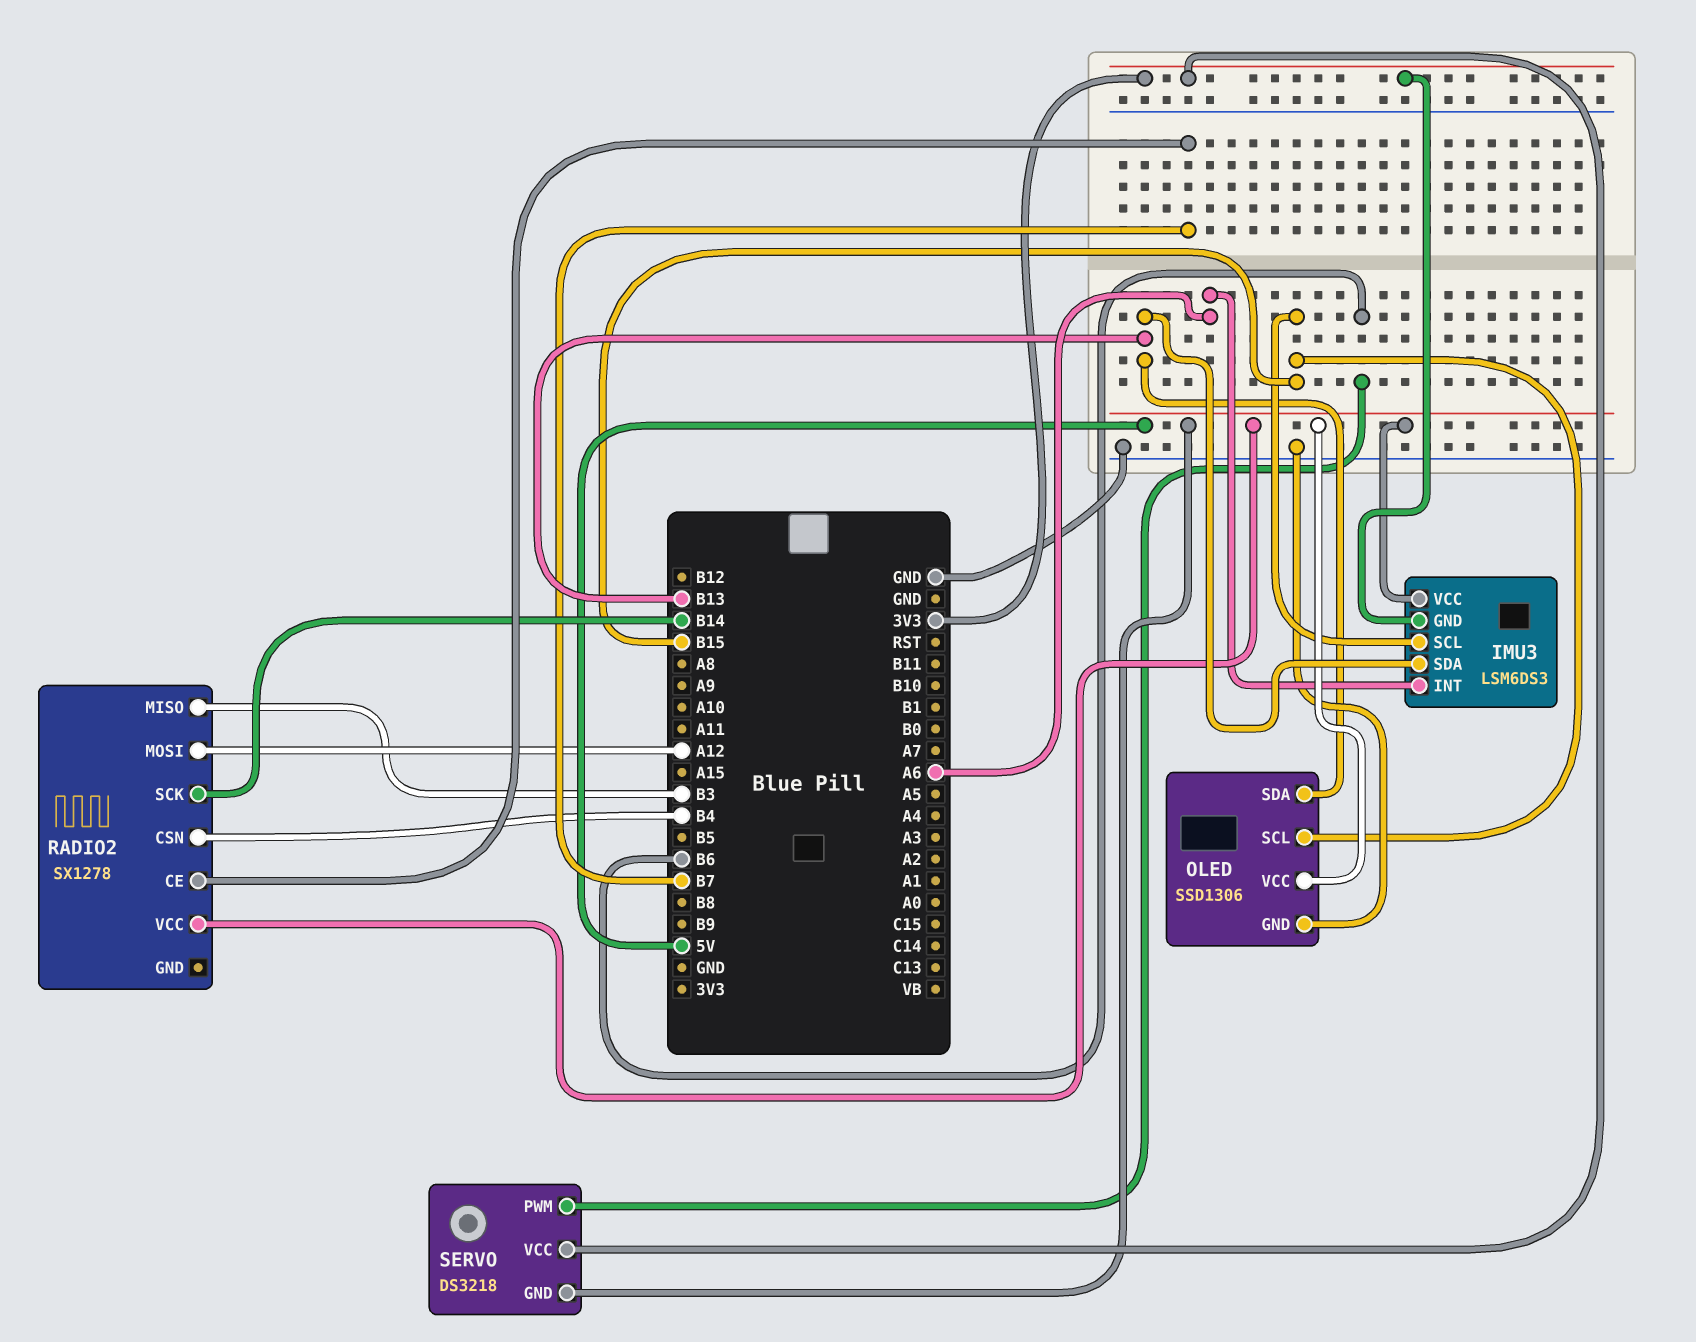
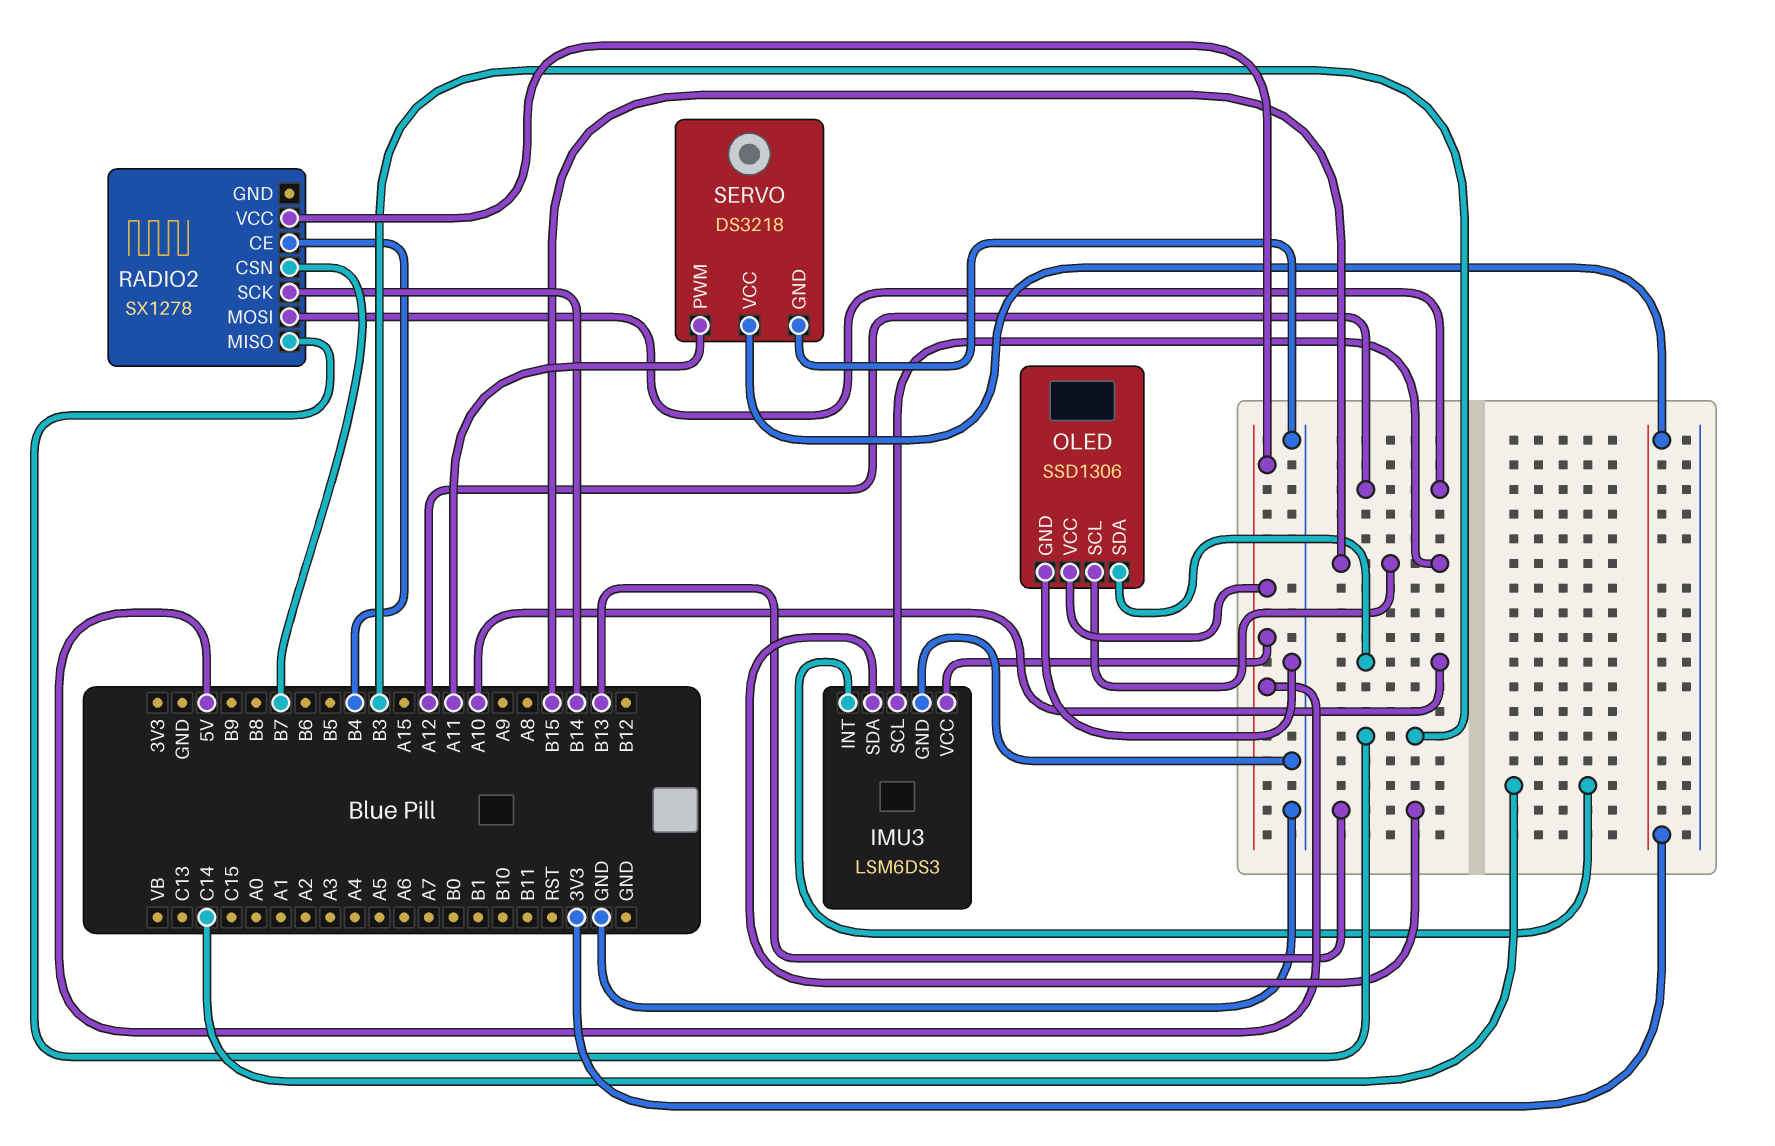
IMU3 pin GND: 3V3 -> GND
IMU3 pin INT: A6 -> C14
OLED pin SDA: B13 -> A10
RADIO2 pin CE: B7 -> B4
RADIO2 pin CSN: B4 -> B7
SERVO pin GND: 5V -> GND
SERVO pin PWM: B6 -> A11

